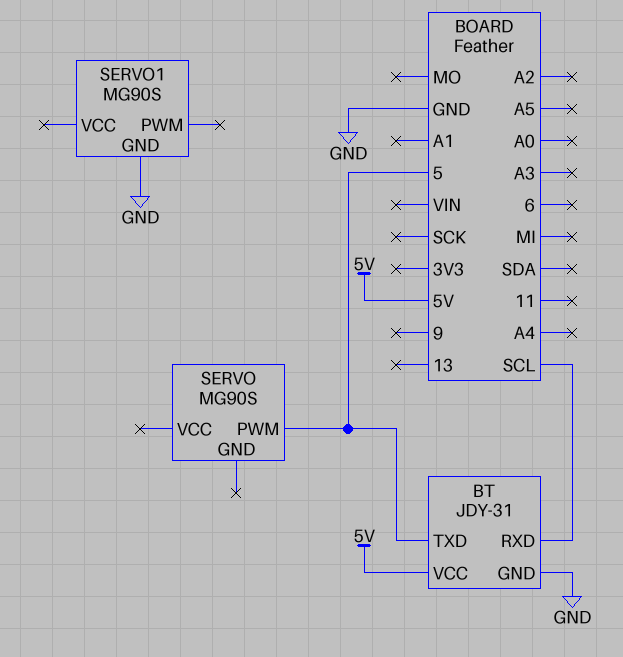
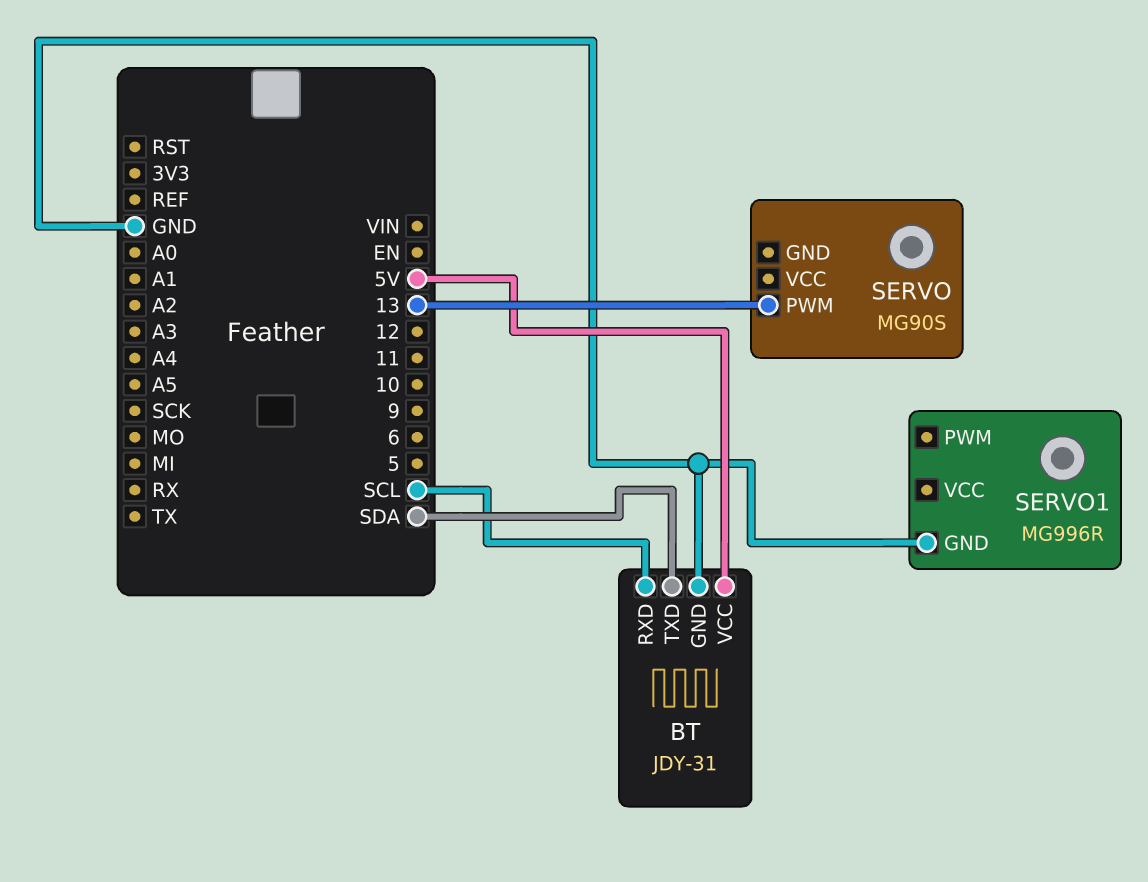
BT pin TXD: 5 -> SDA
SERVO pin PWM: 5 -> 13
SERVO1: MG90S -> MG996R

